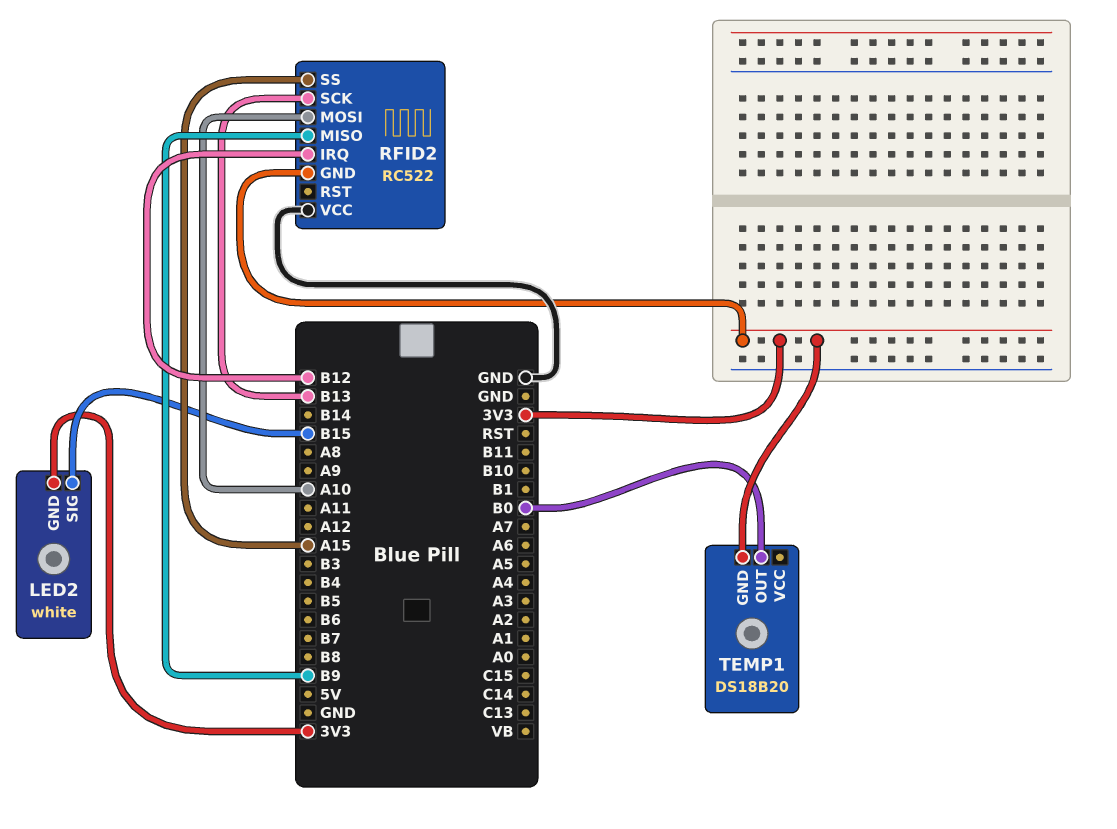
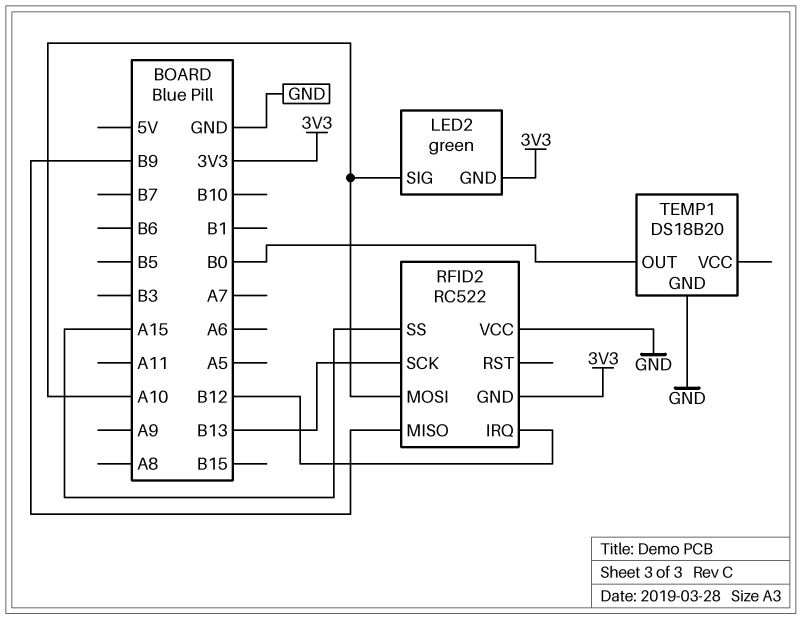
LED2: white -> green
LED2 pin SIG: B15 -> A10
TEMP1 pin GND: 3V3 -> GND

